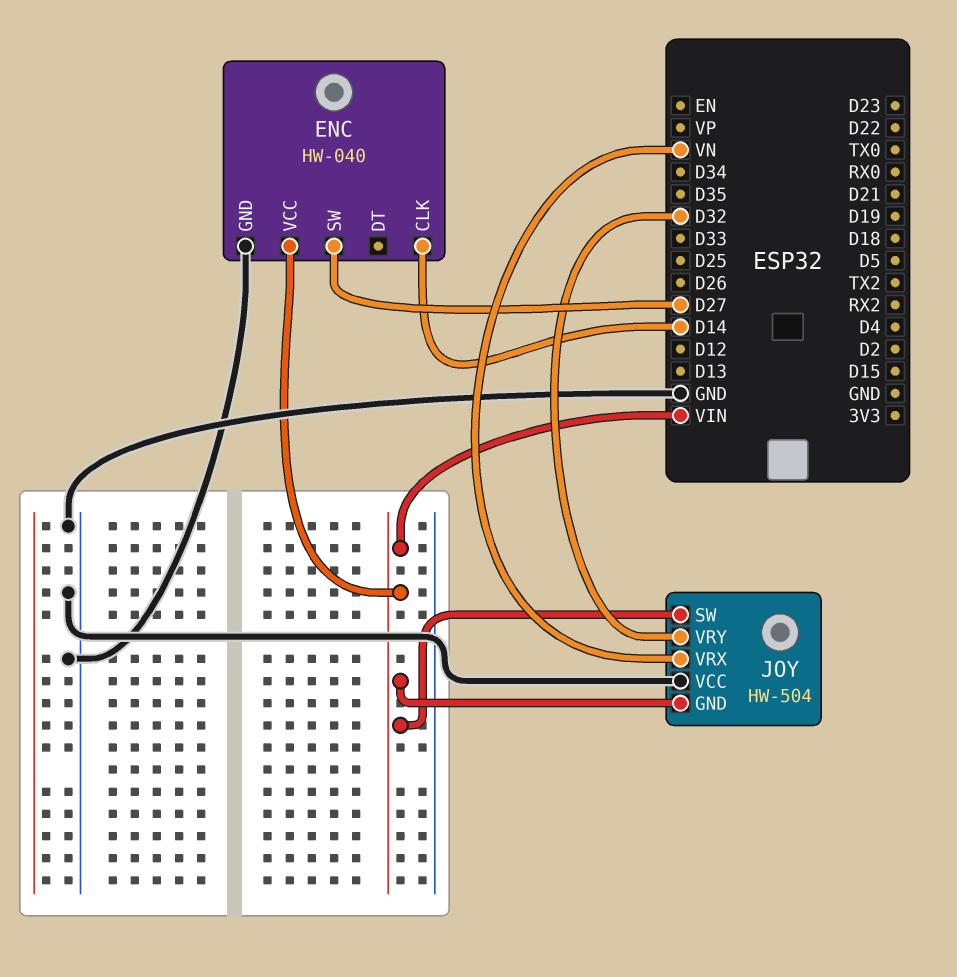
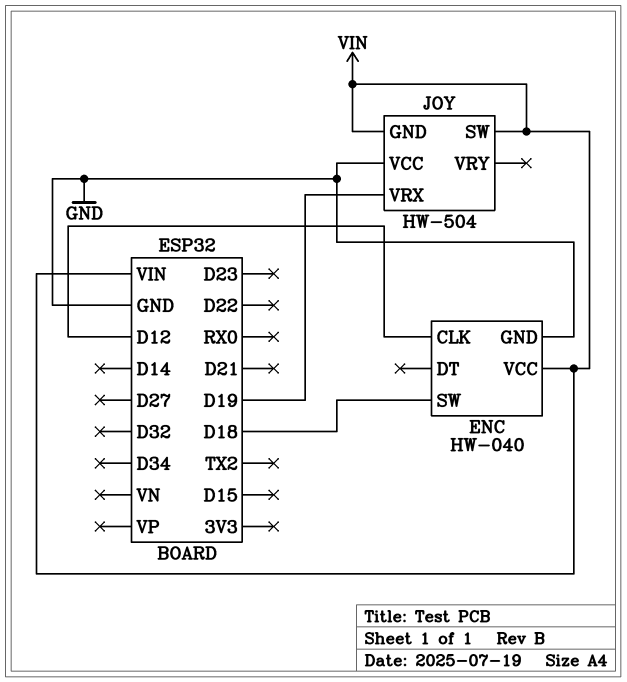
ENC pin CLK: D14 -> D12
ENC pin SW: D27 -> D18
JOY pin VRX: VN -> D19
JOY pin VRY: D32 -> none

